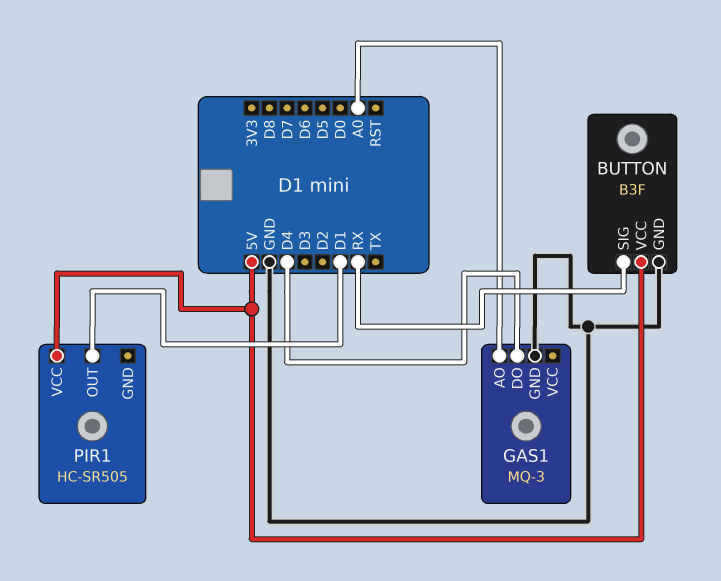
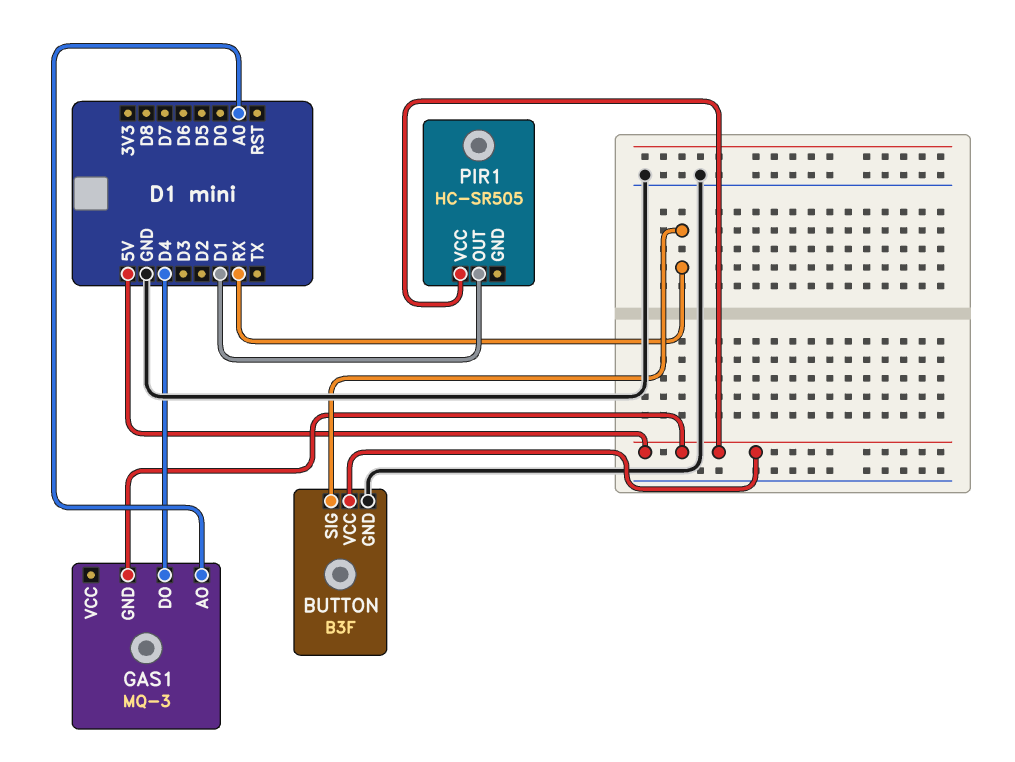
GAS1 pin GND: GND -> 5V

